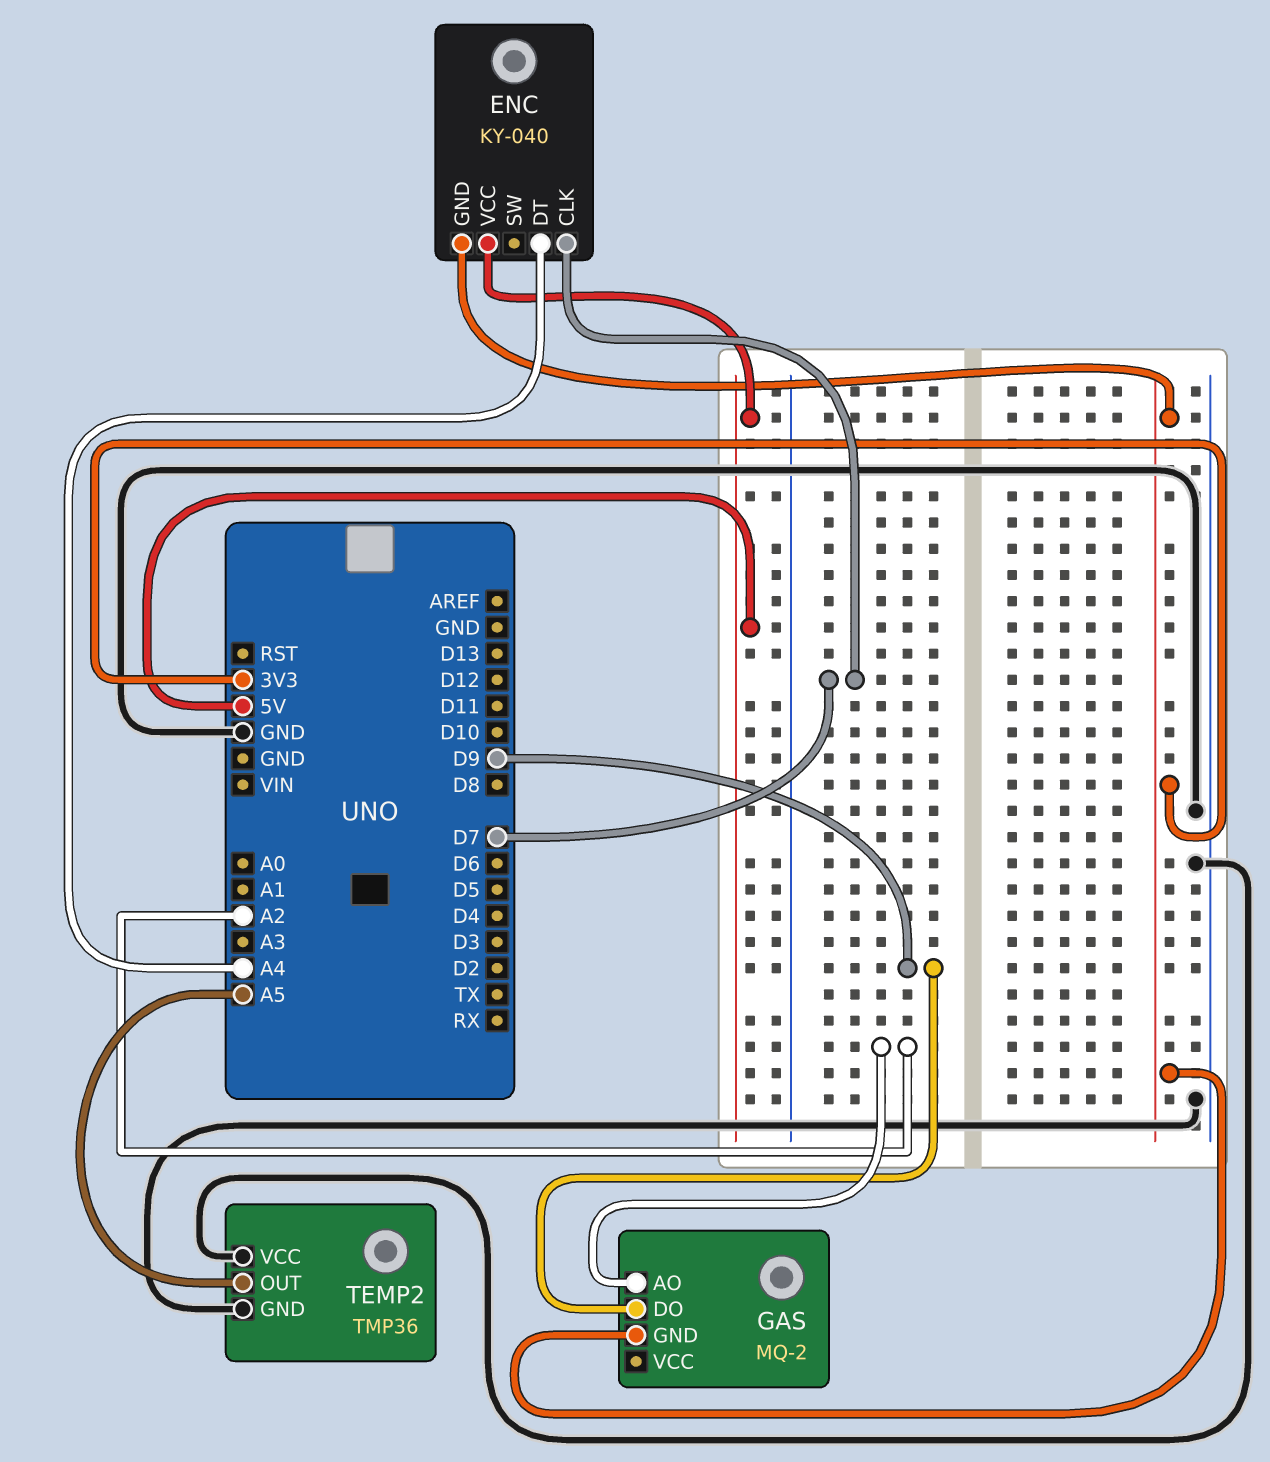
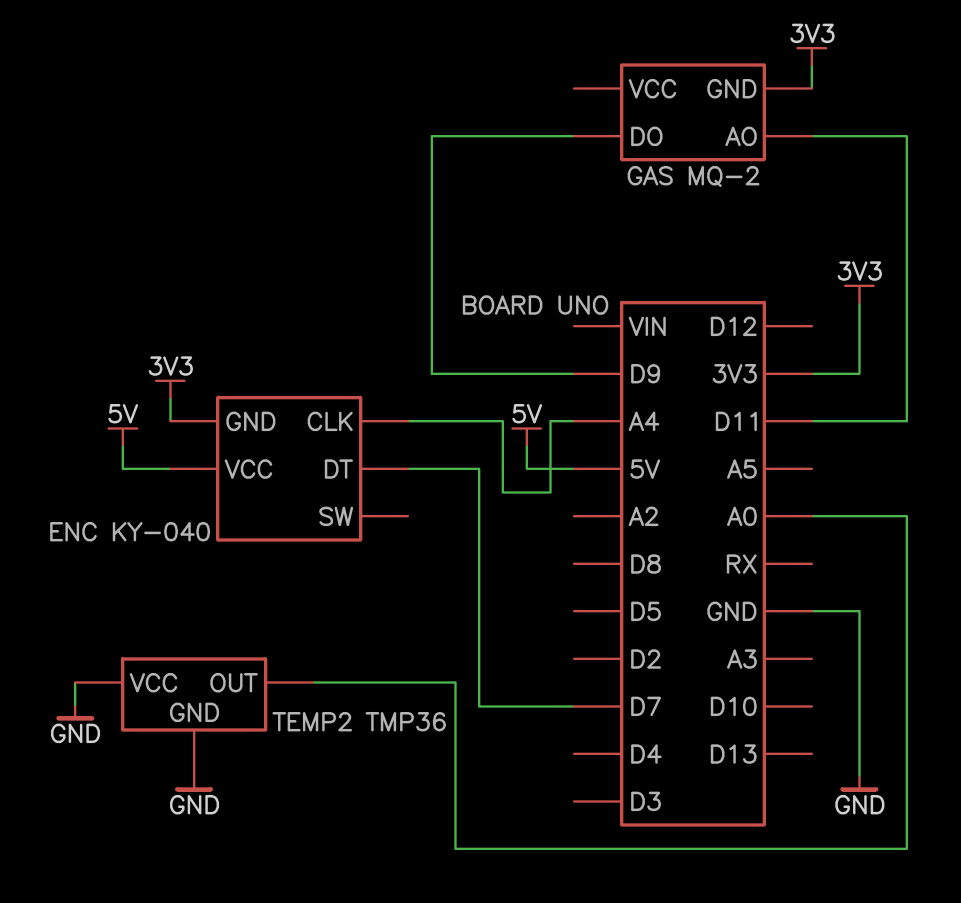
ENC pin CLK: D7 -> A4
ENC pin DT: A4 -> D7
GAS pin AO: A2 -> D11
TEMP2 pin OUT: A5 -> A0

